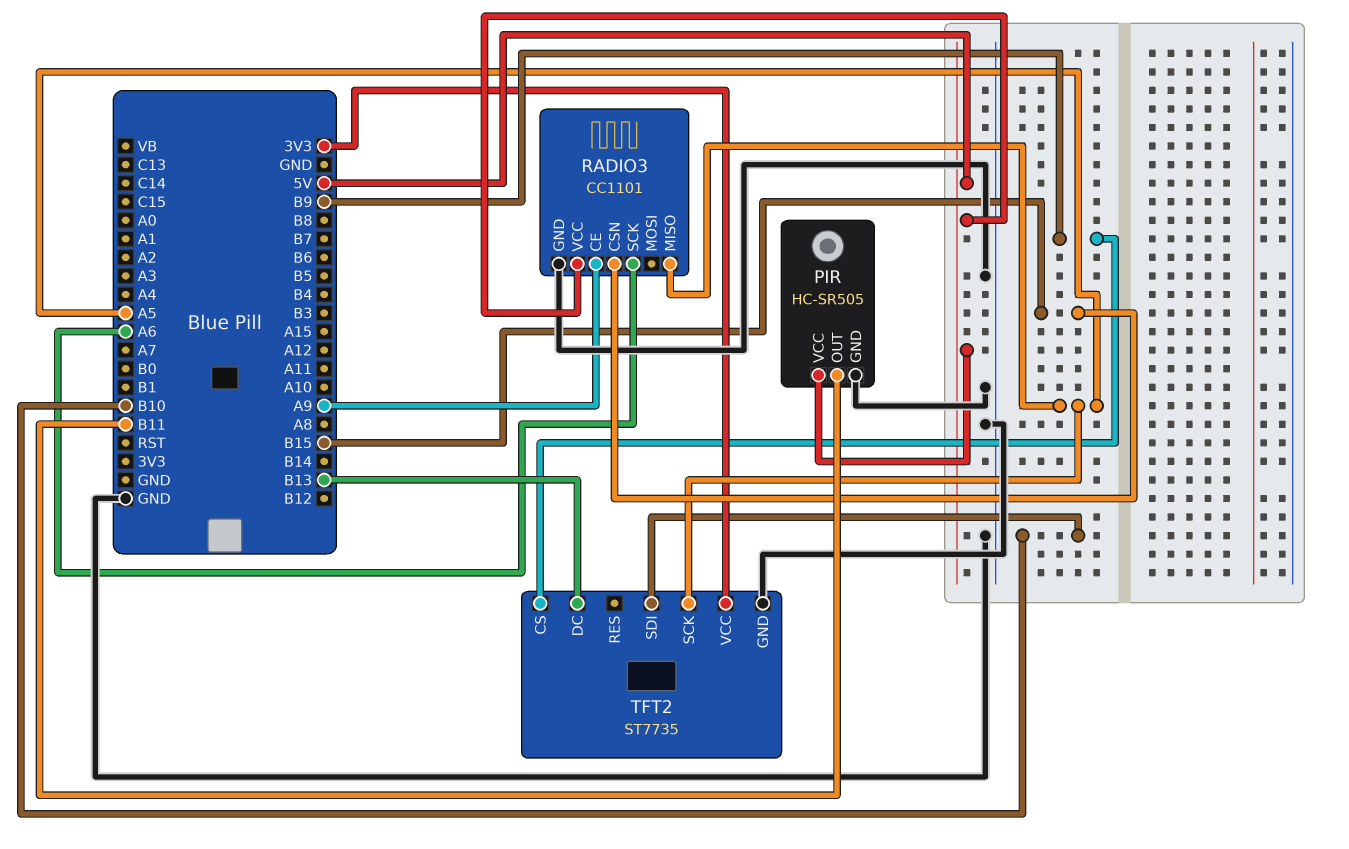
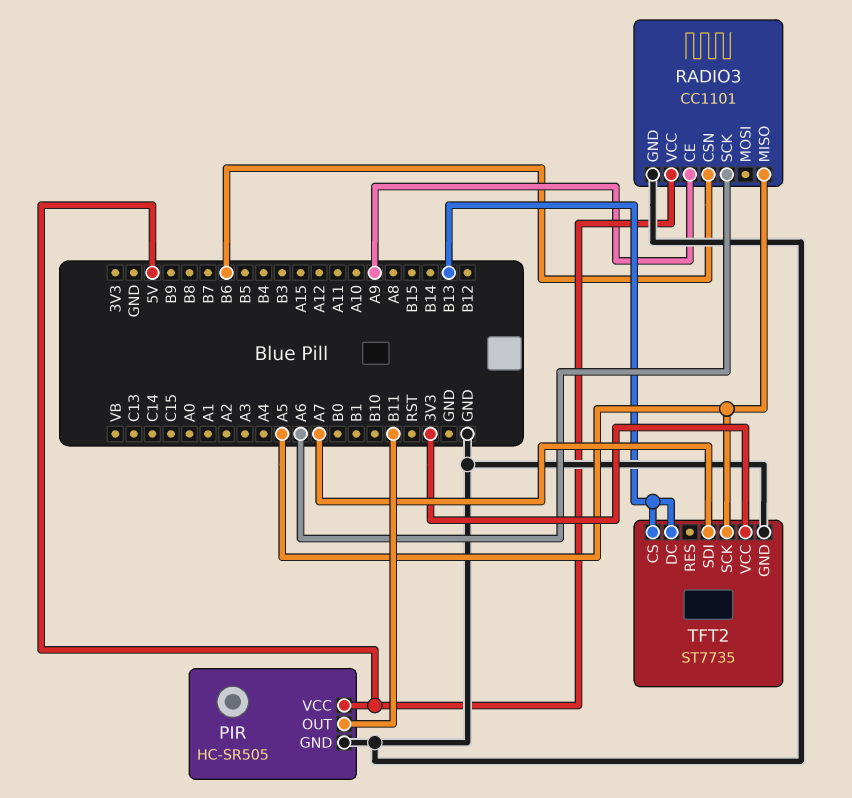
RADIO3 pin CSN: B15 -> B6
TFT2 pin CS: B9 -> B13
TFT2 pin SDI: B10 -> A7

